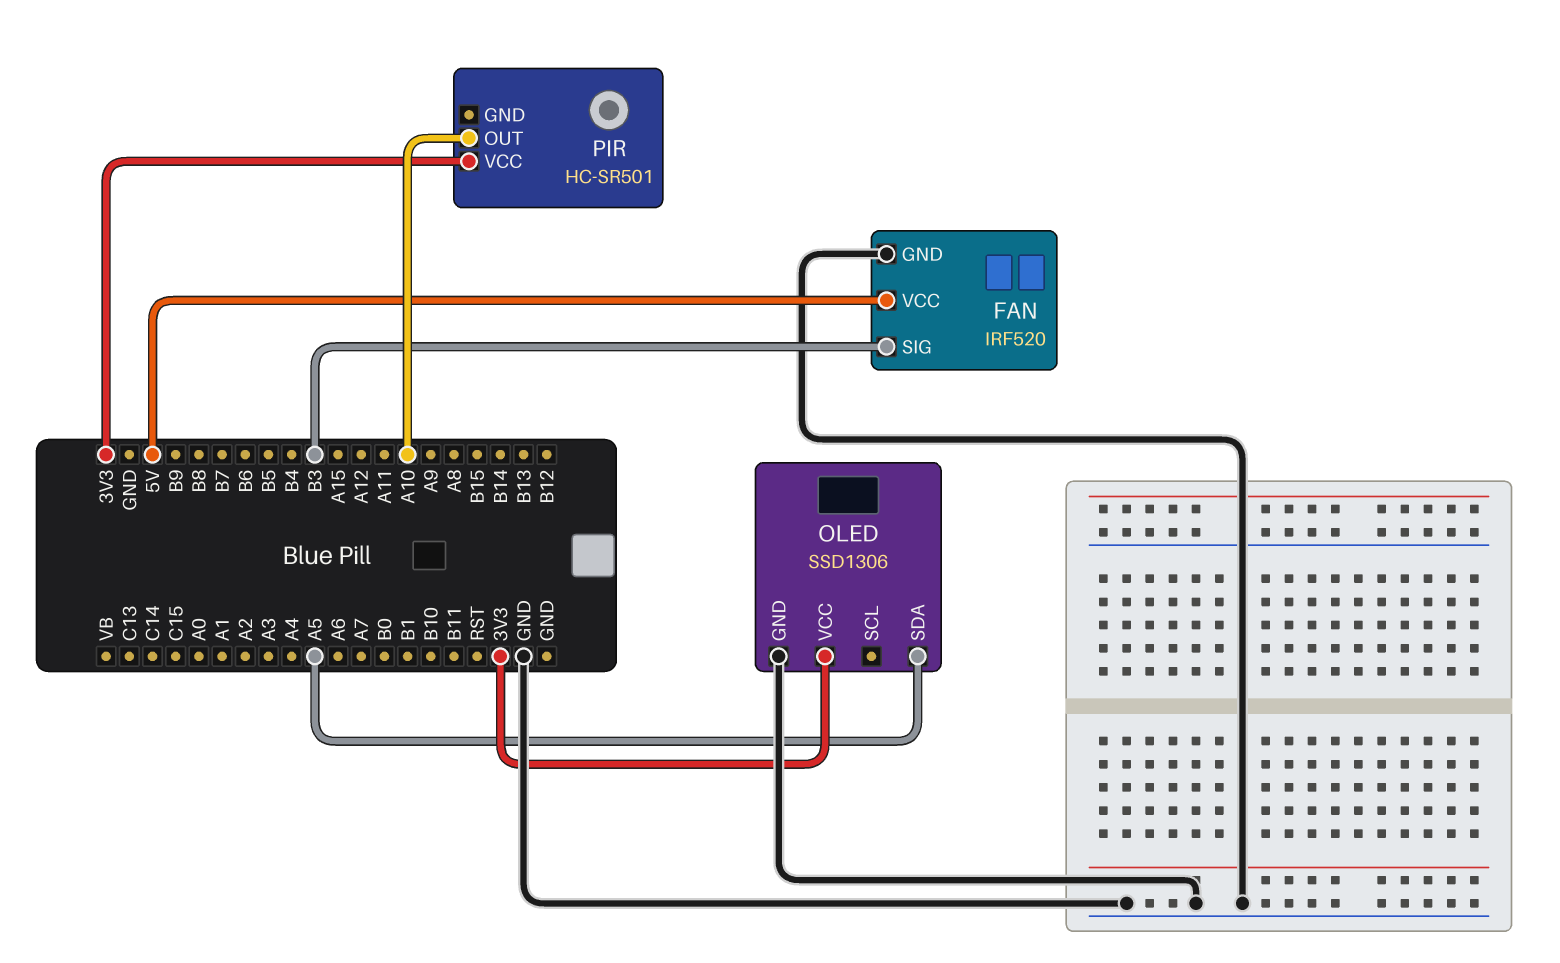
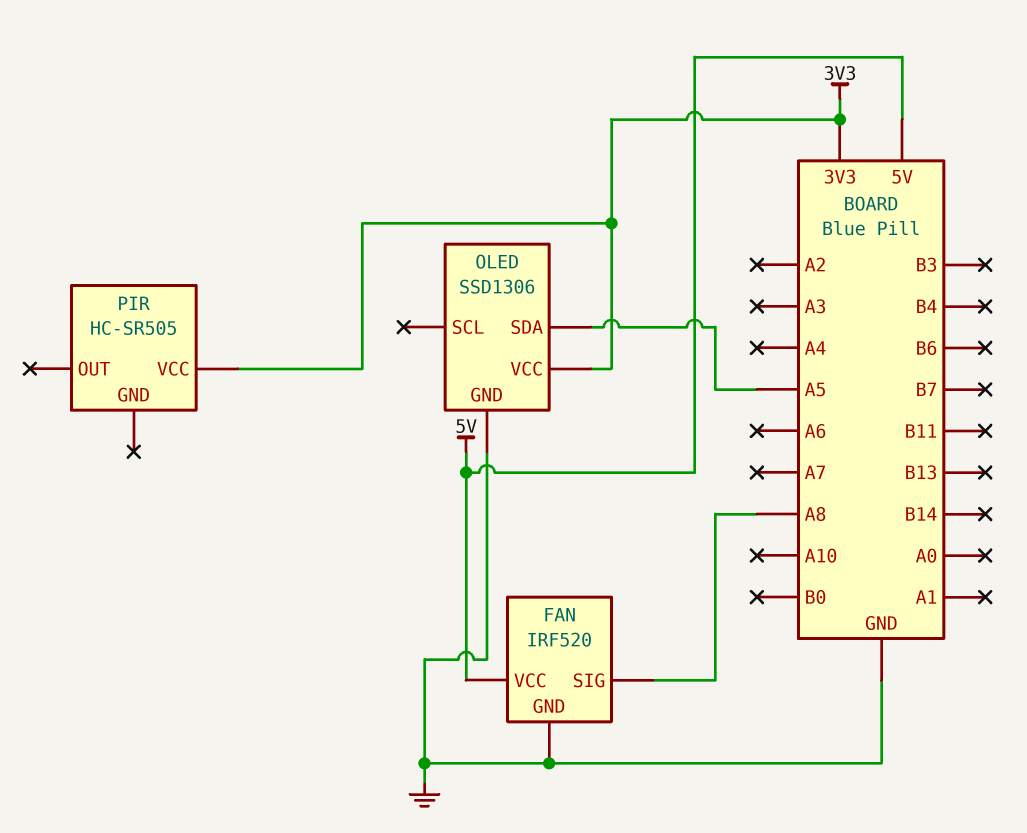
FAN pin SIG: B3 -> A8
PIR: HC-SR501 -> HC-SR505
PIR pin OUT: A10 -> none

